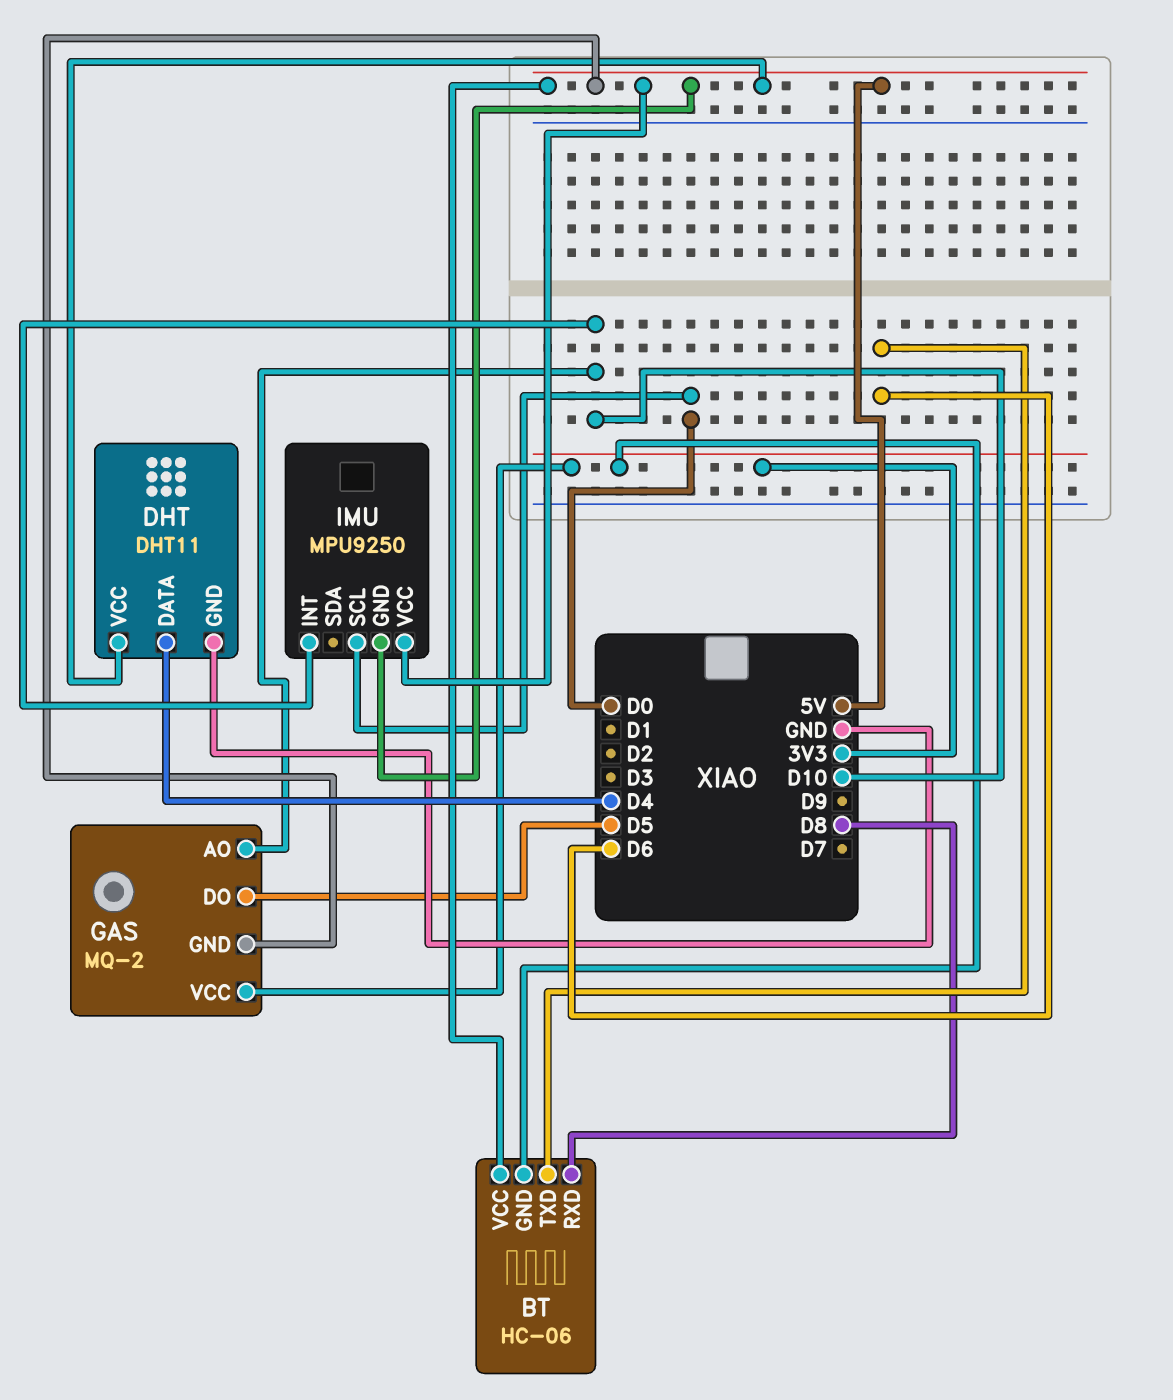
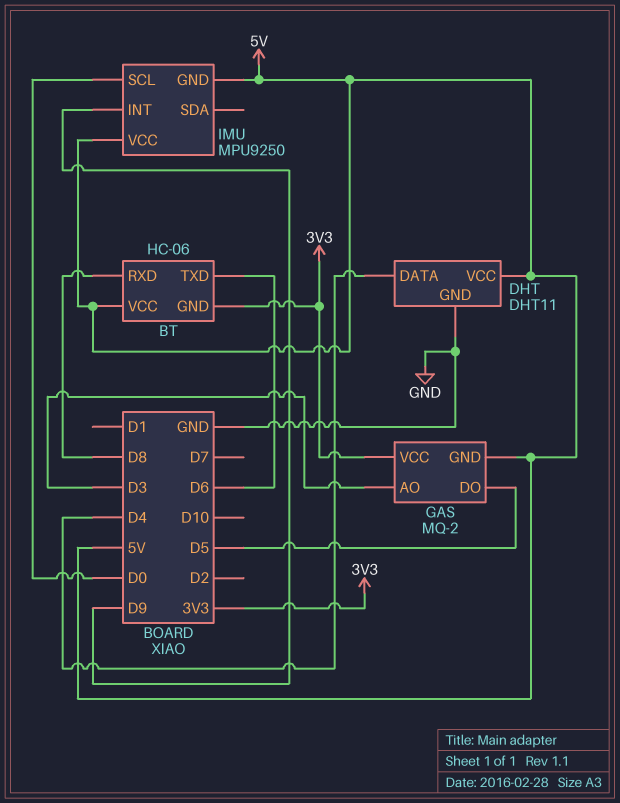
GAS pin AO: D10 -> D3
IMU pin INT: D10 -> D9

